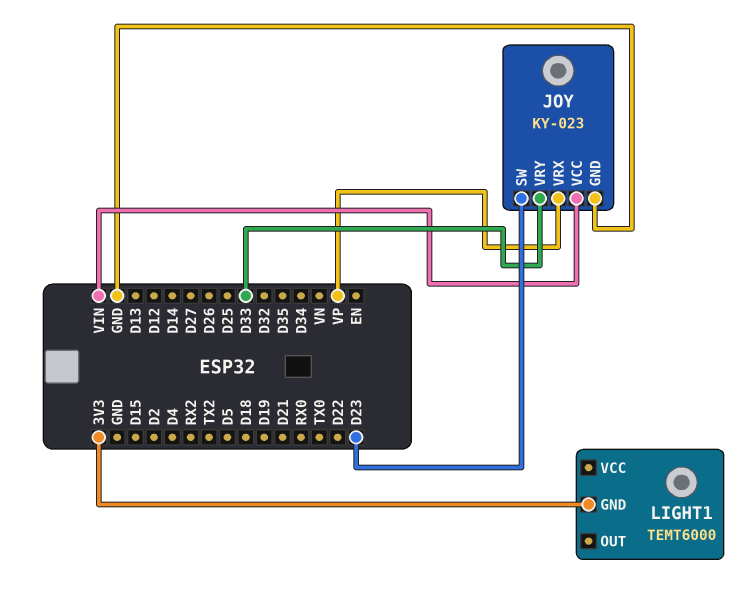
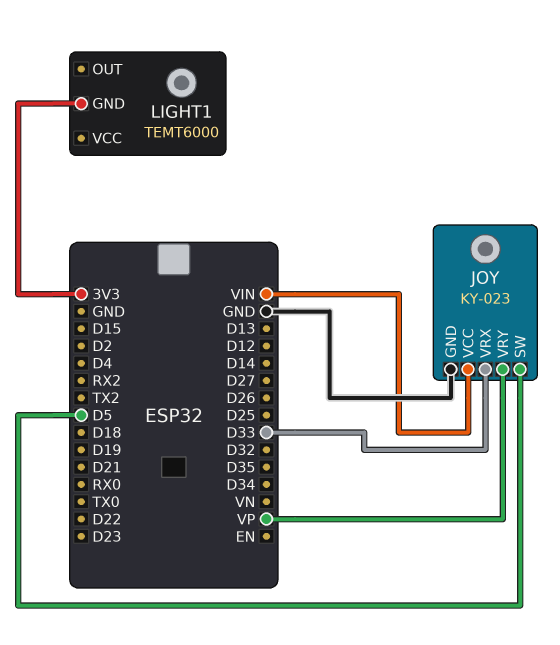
JOY pin SW: D23 -> D5
JOY pin VRX: VP -> D33
JOY pin VRY: D33 -> VP

